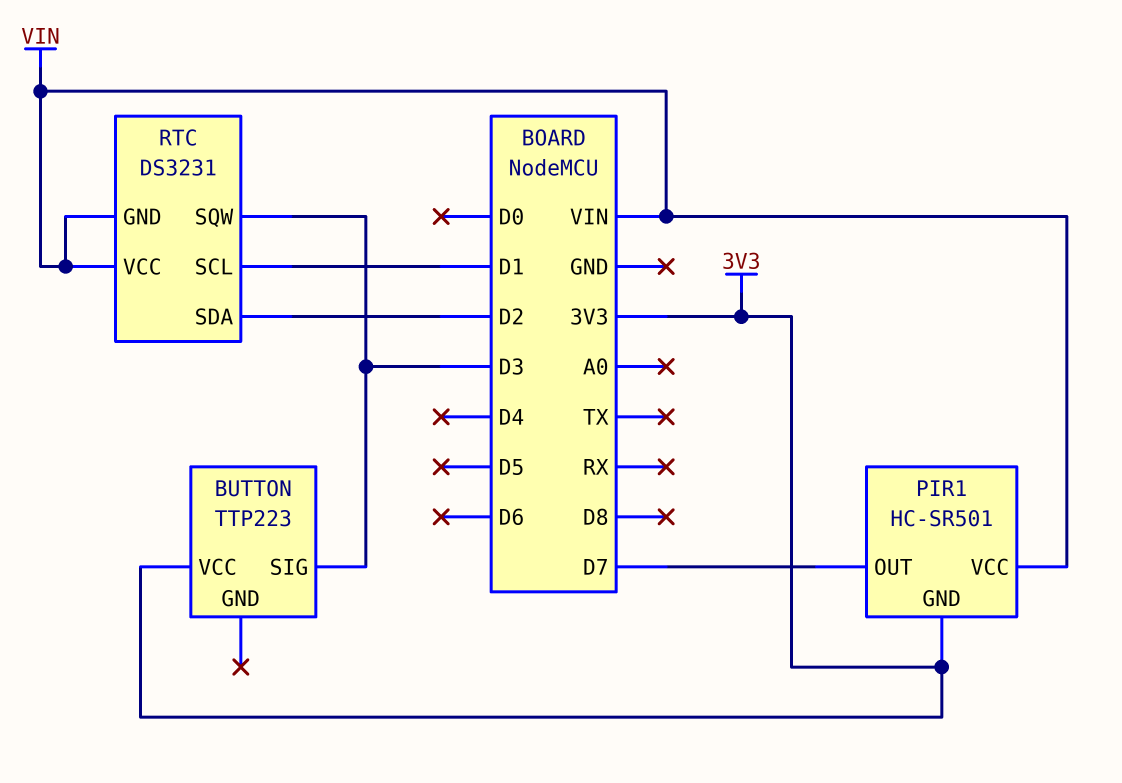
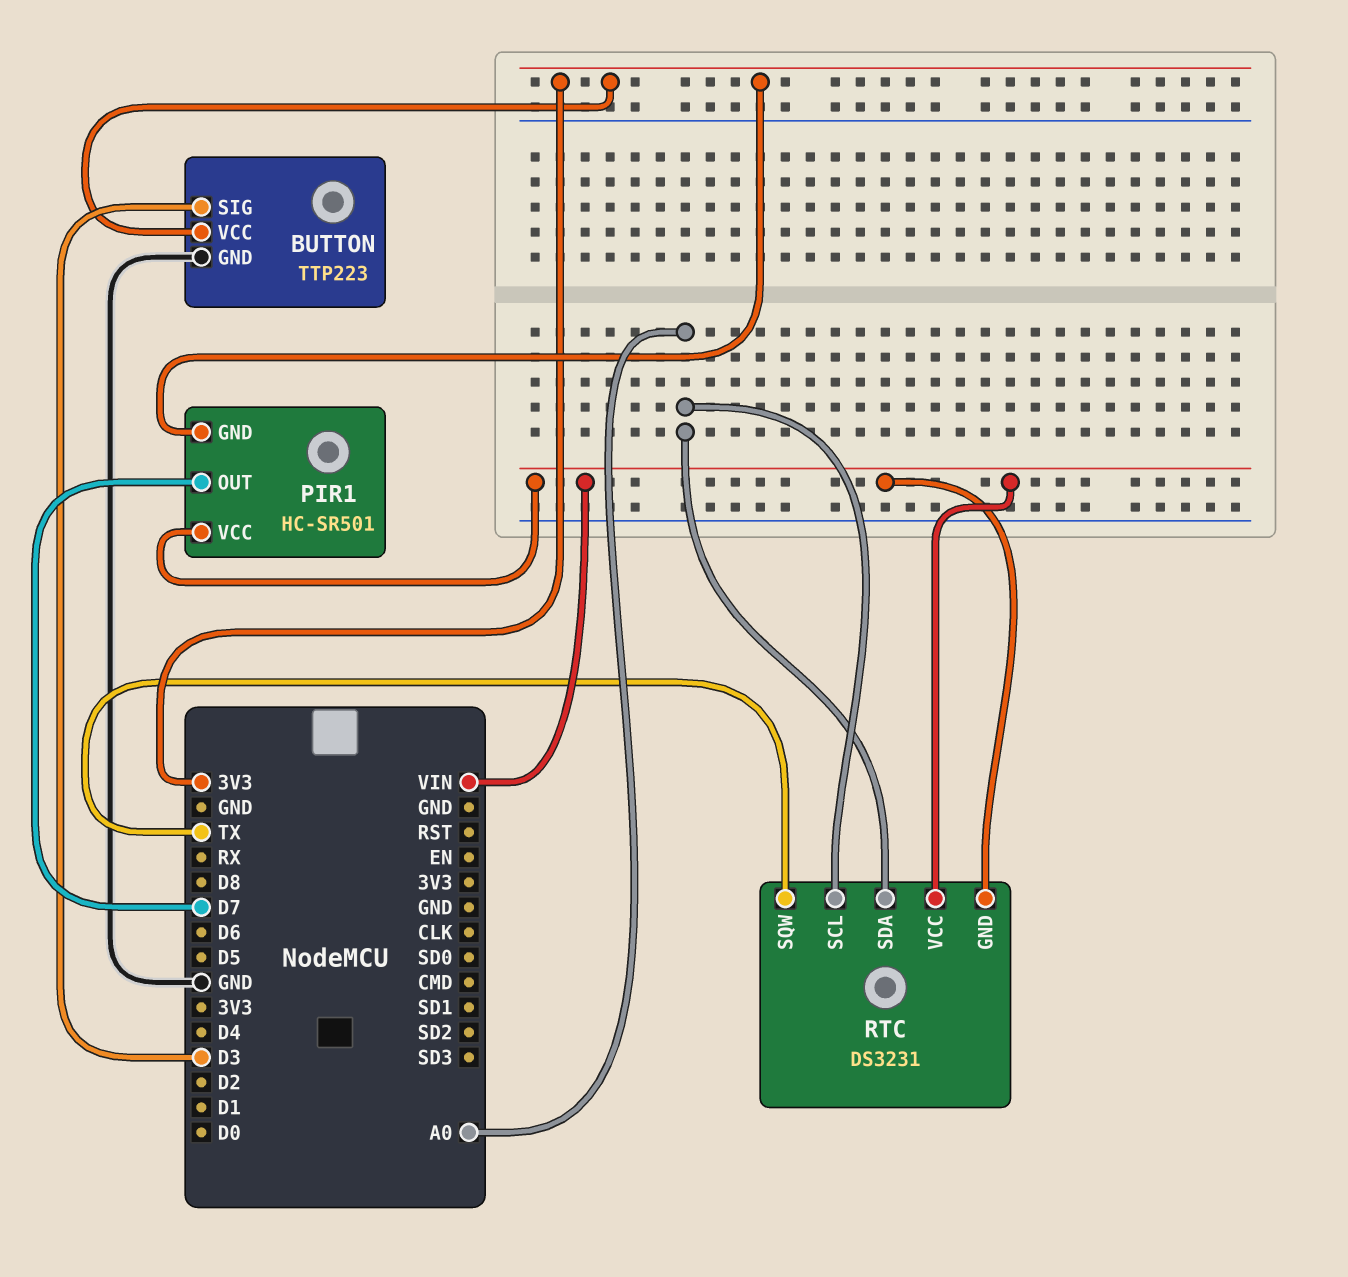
BUTTON pin GND: none -> GND
RTC pin SCL: D1 -> A0
RTC pin SDA: D2 -> A0
RTC pin SQW: D3 -> TX

